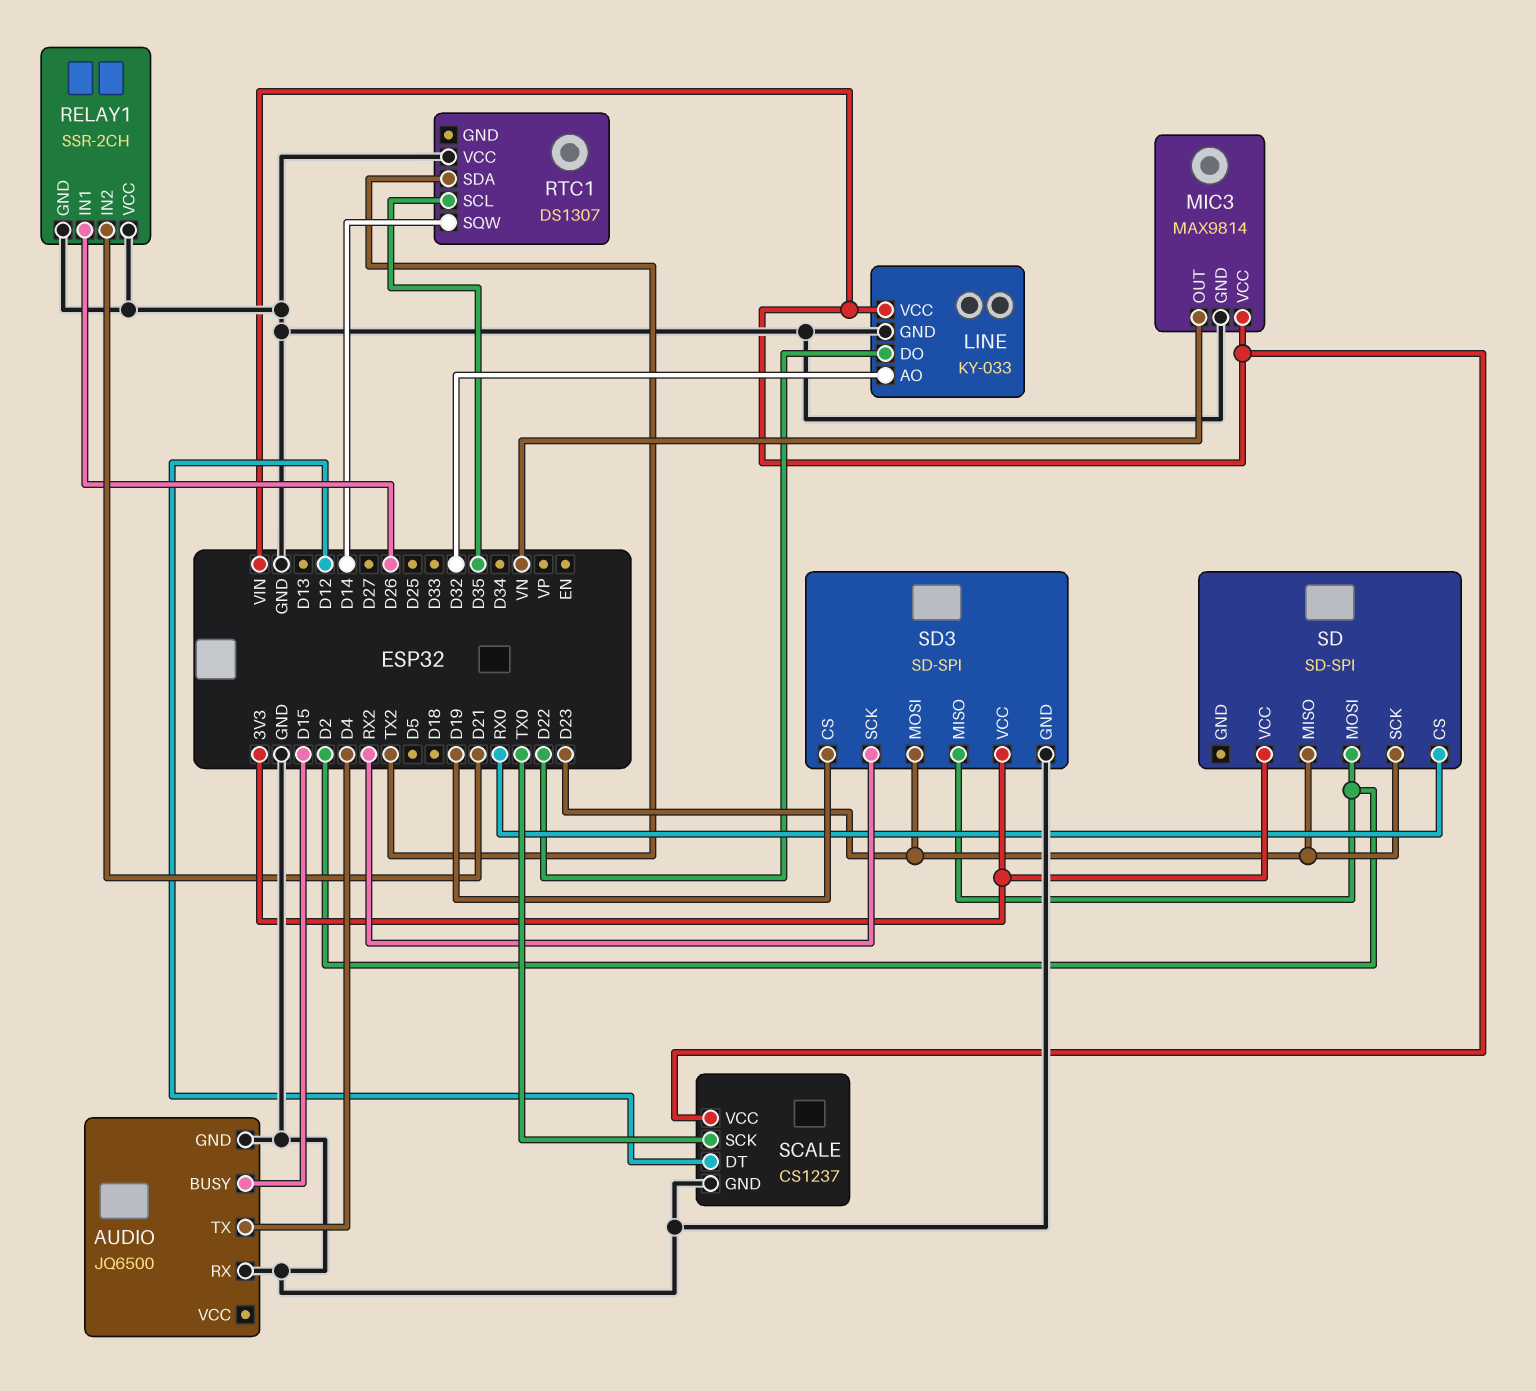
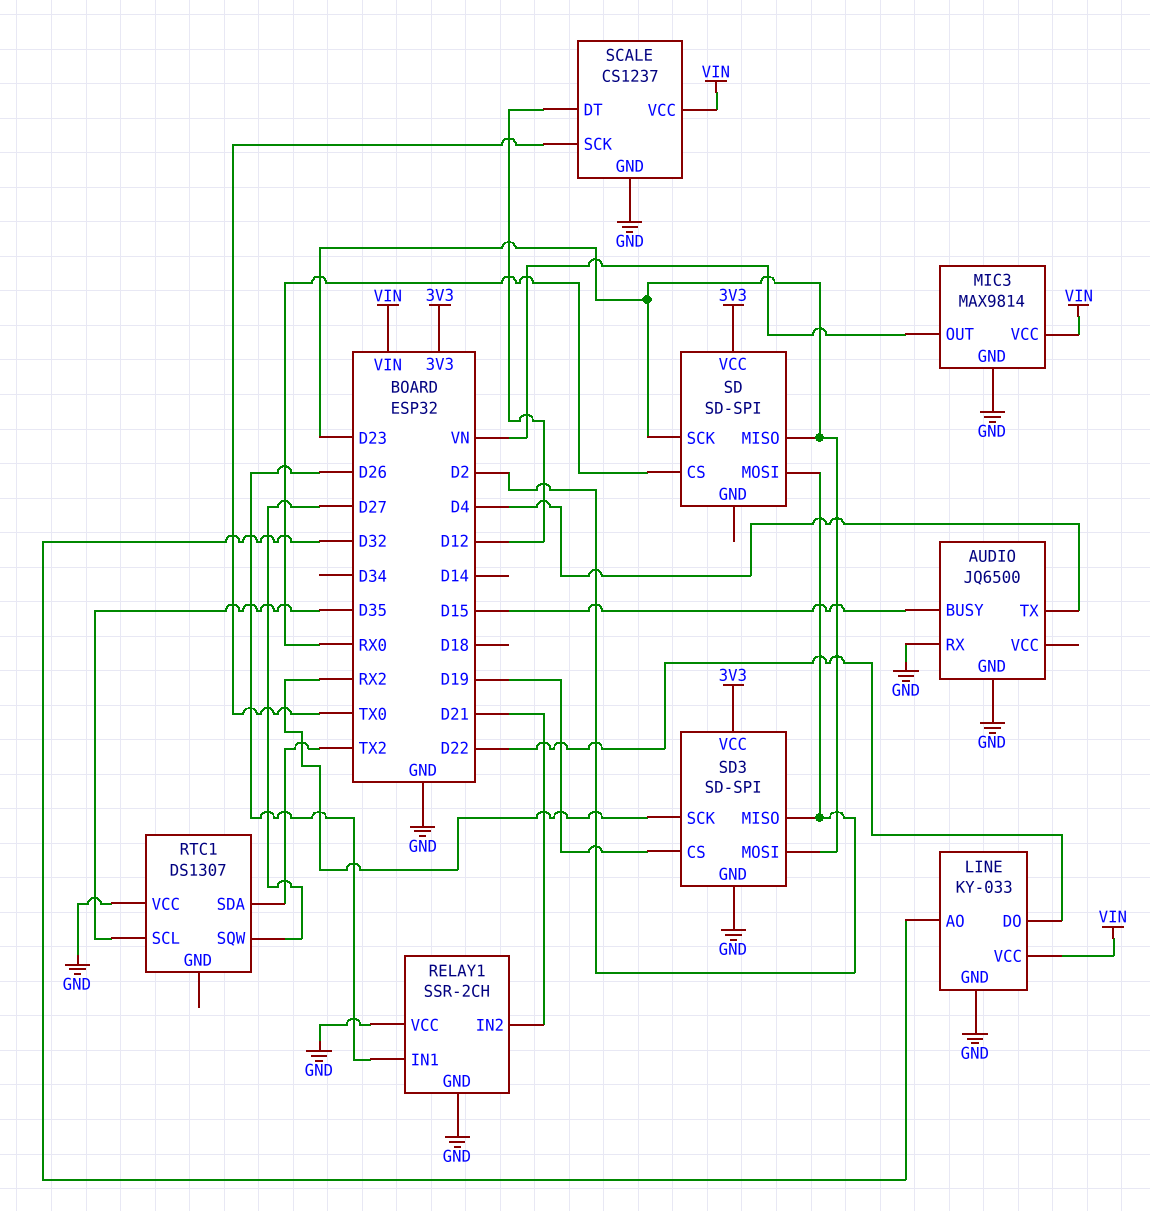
RTC1 pin SQW: D14 -> D27

